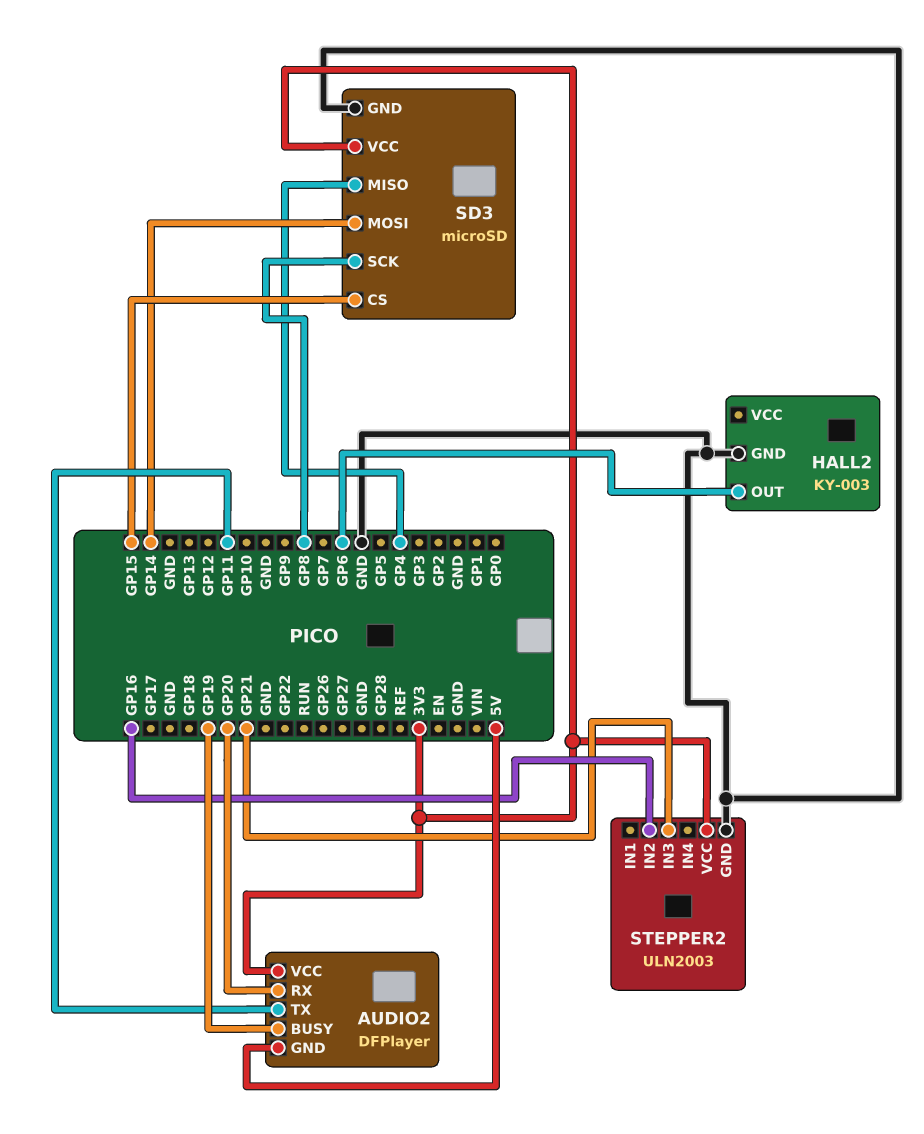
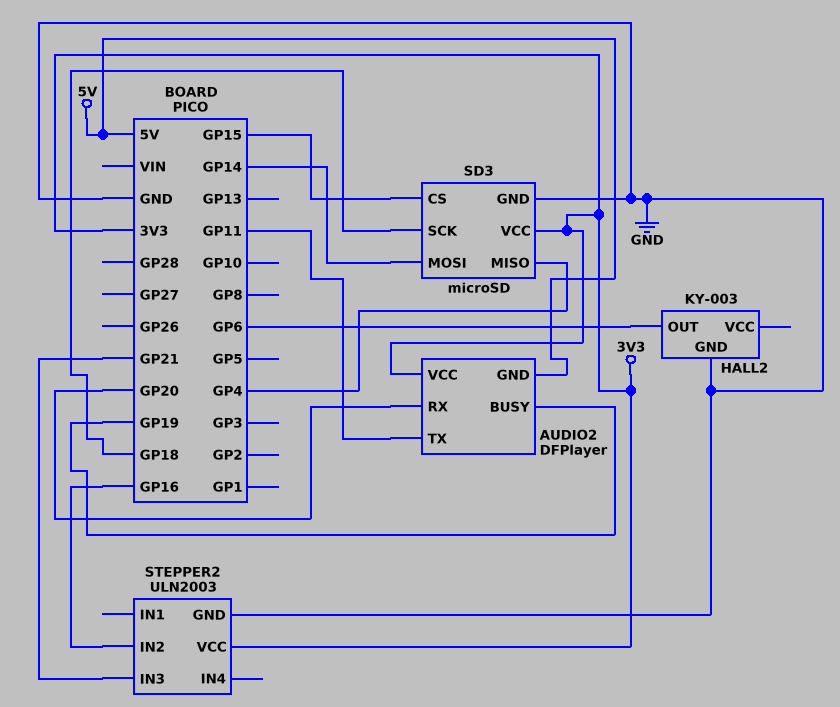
SD3 pin SCK: GP8 -> GP18

